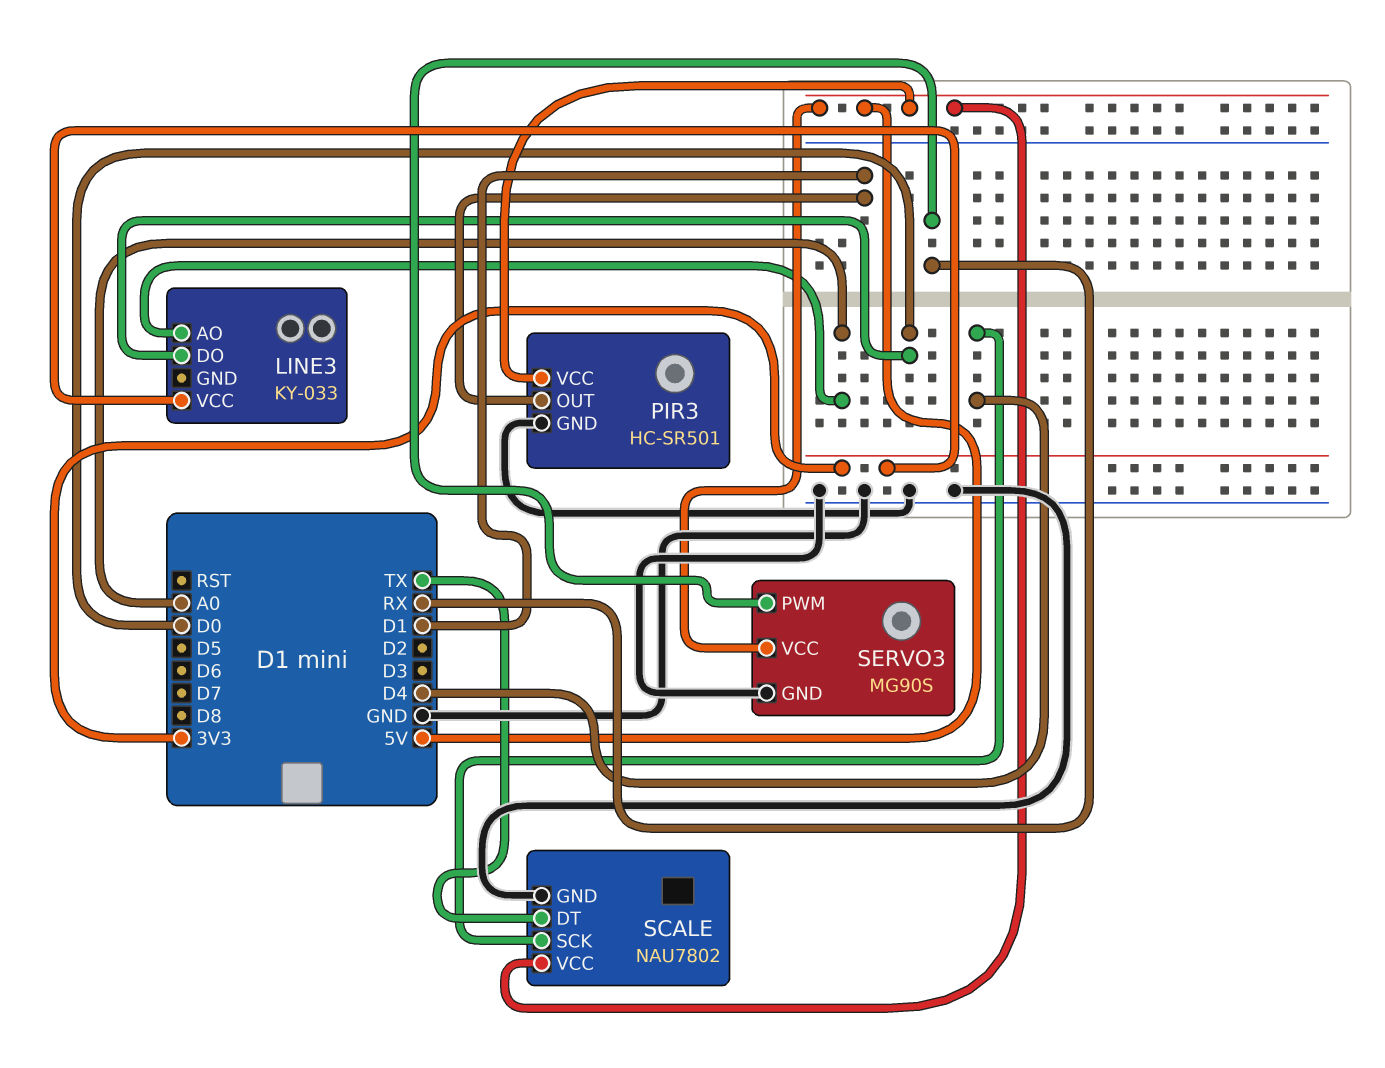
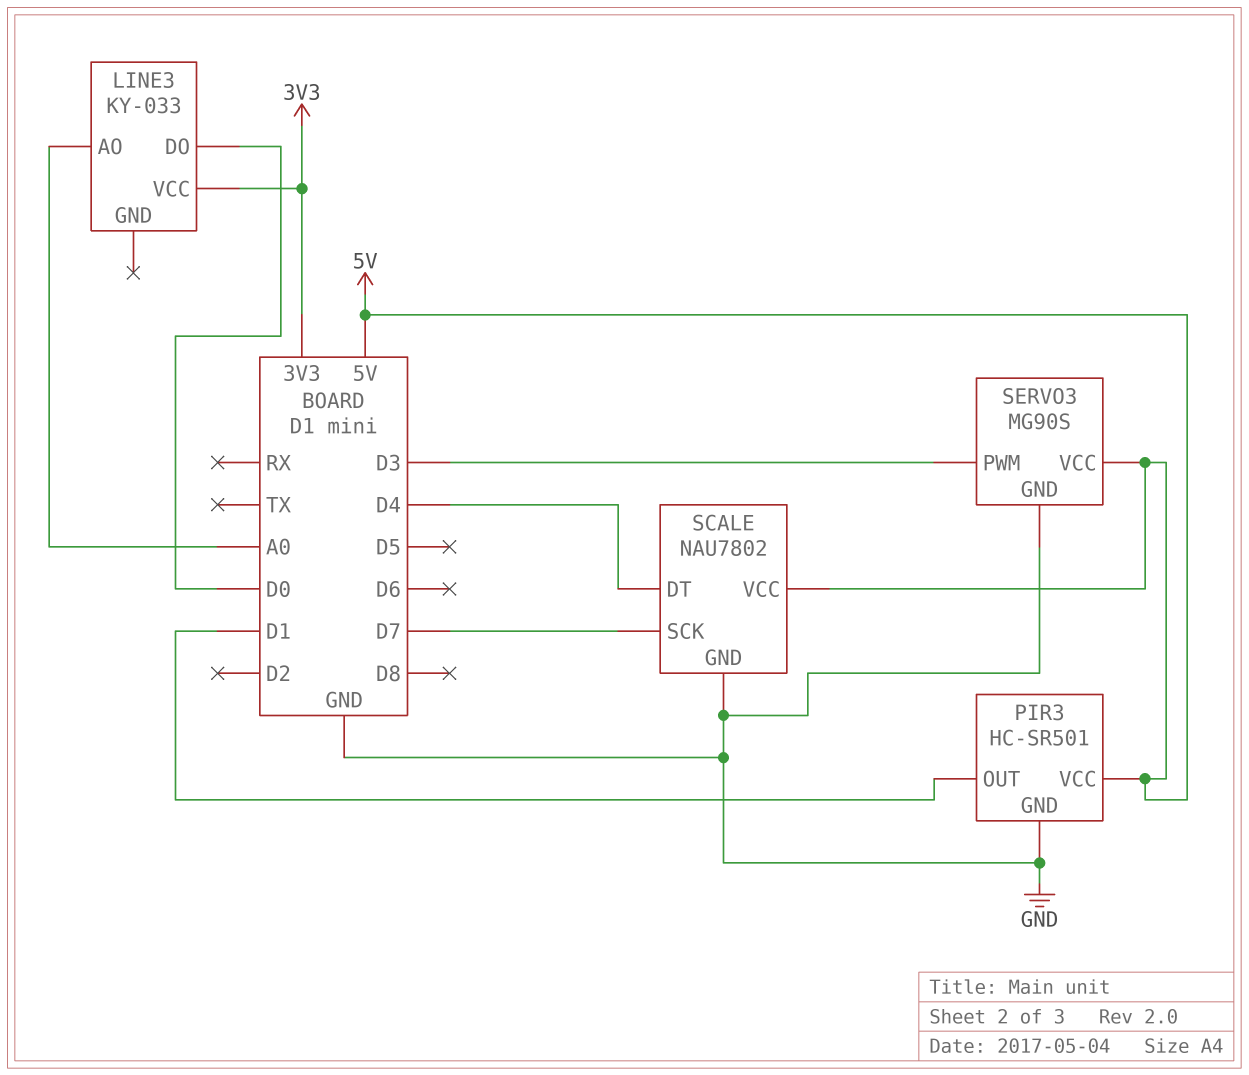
SCALE pin DT: TX -> D4
SCALE pin SCK: D4 -> D7
SERVO3 pin PWM: RX -> D3

